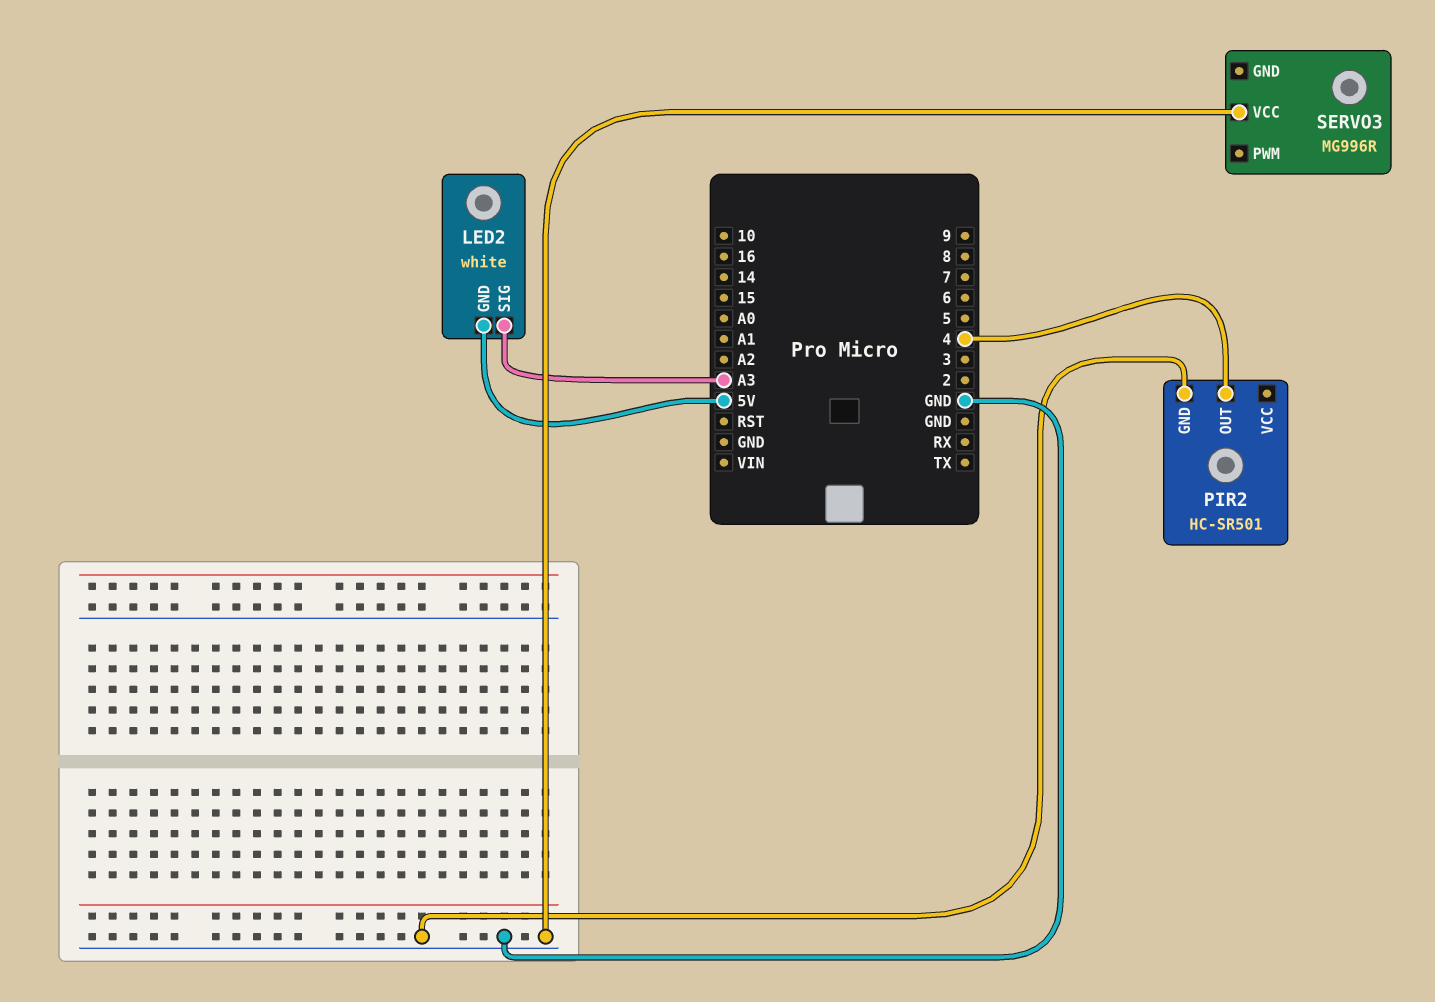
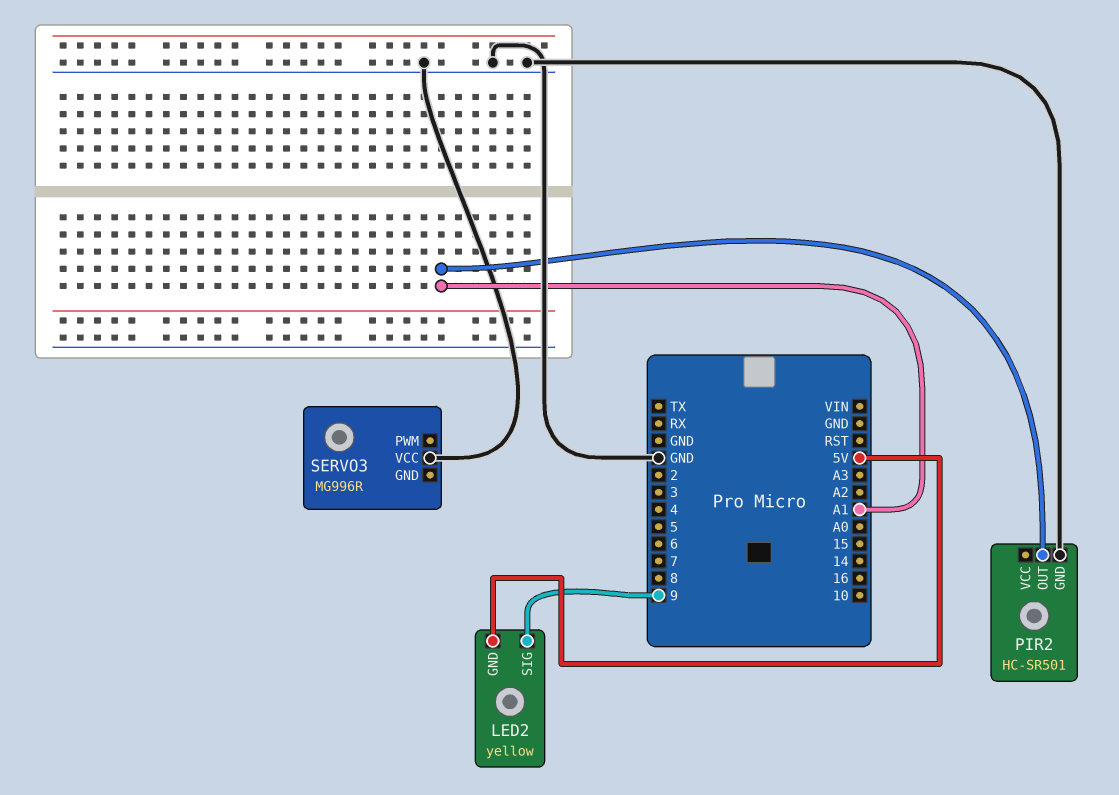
LED2: white -> yellow
LED2 pin SIG: A3 -> 9
PIR2 pin OUT: 4 -> A1

